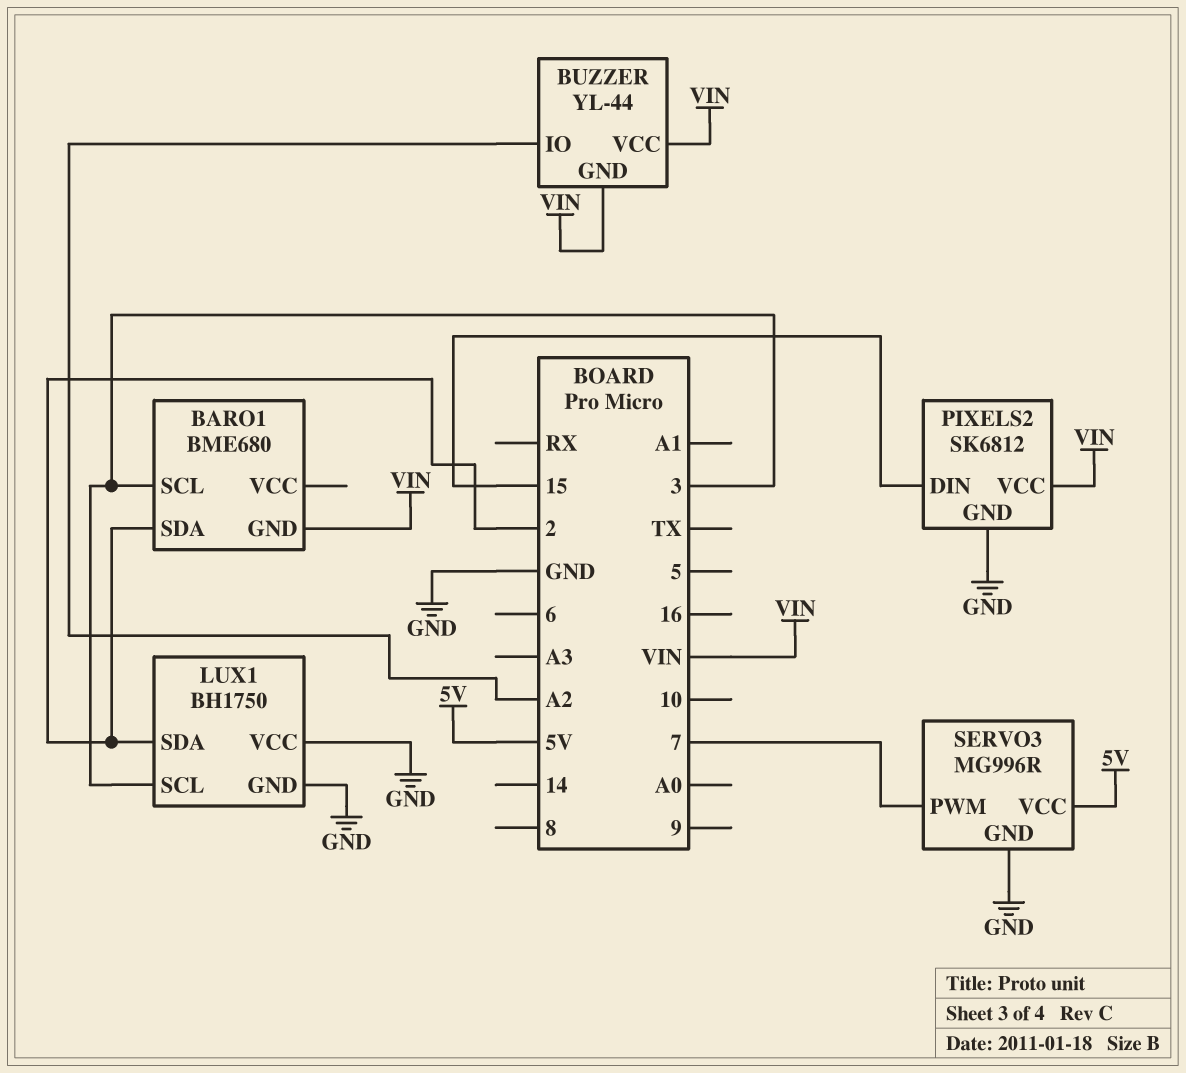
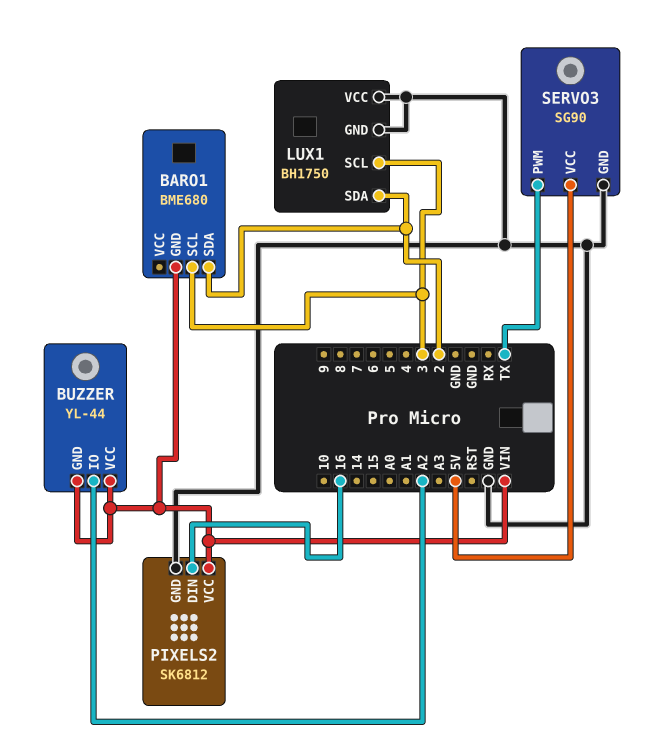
PIXELS2 pin DIN: 15 -> 16
SERVO3: MG996R -> SG90
SERVO3 pin PWM: 7 -> TX

